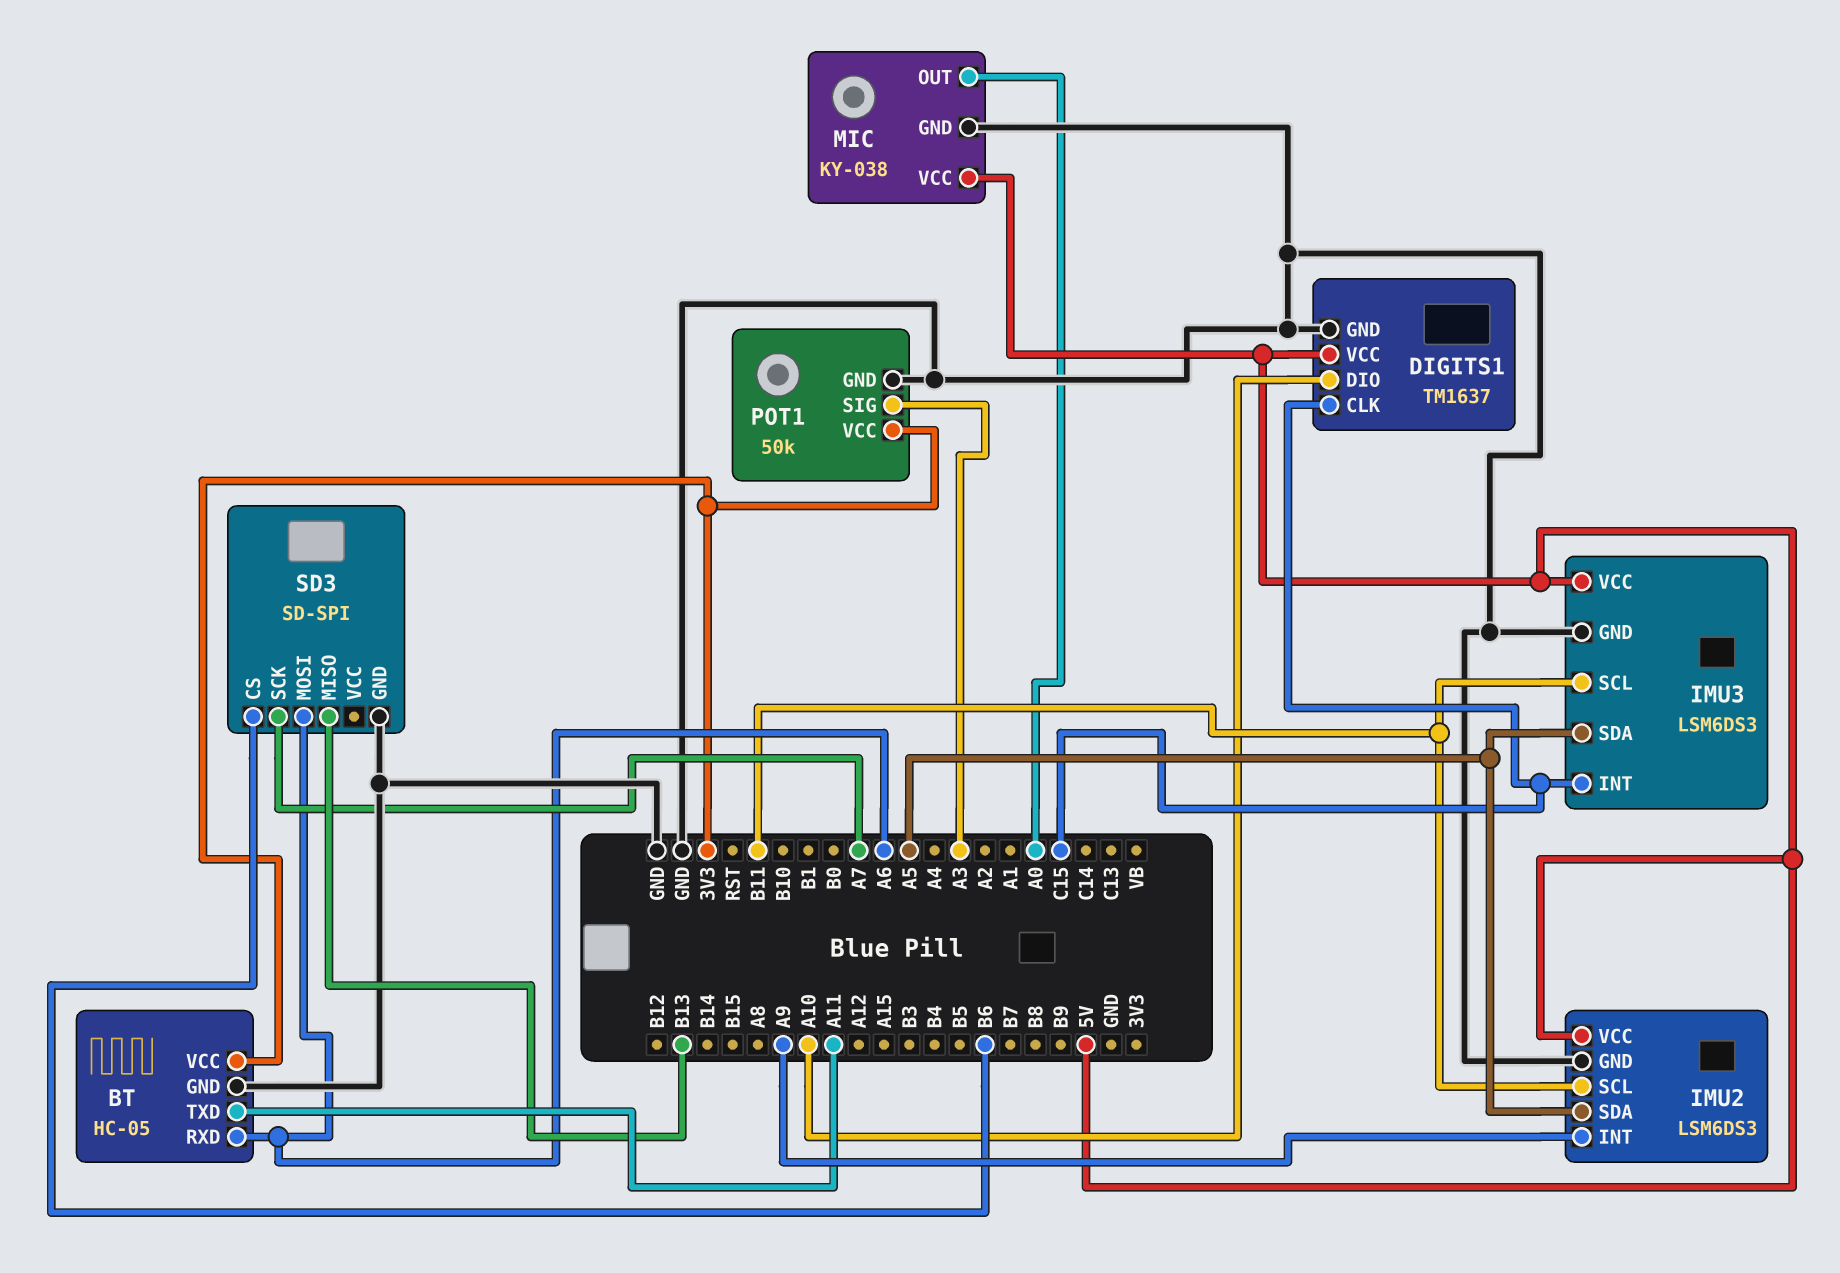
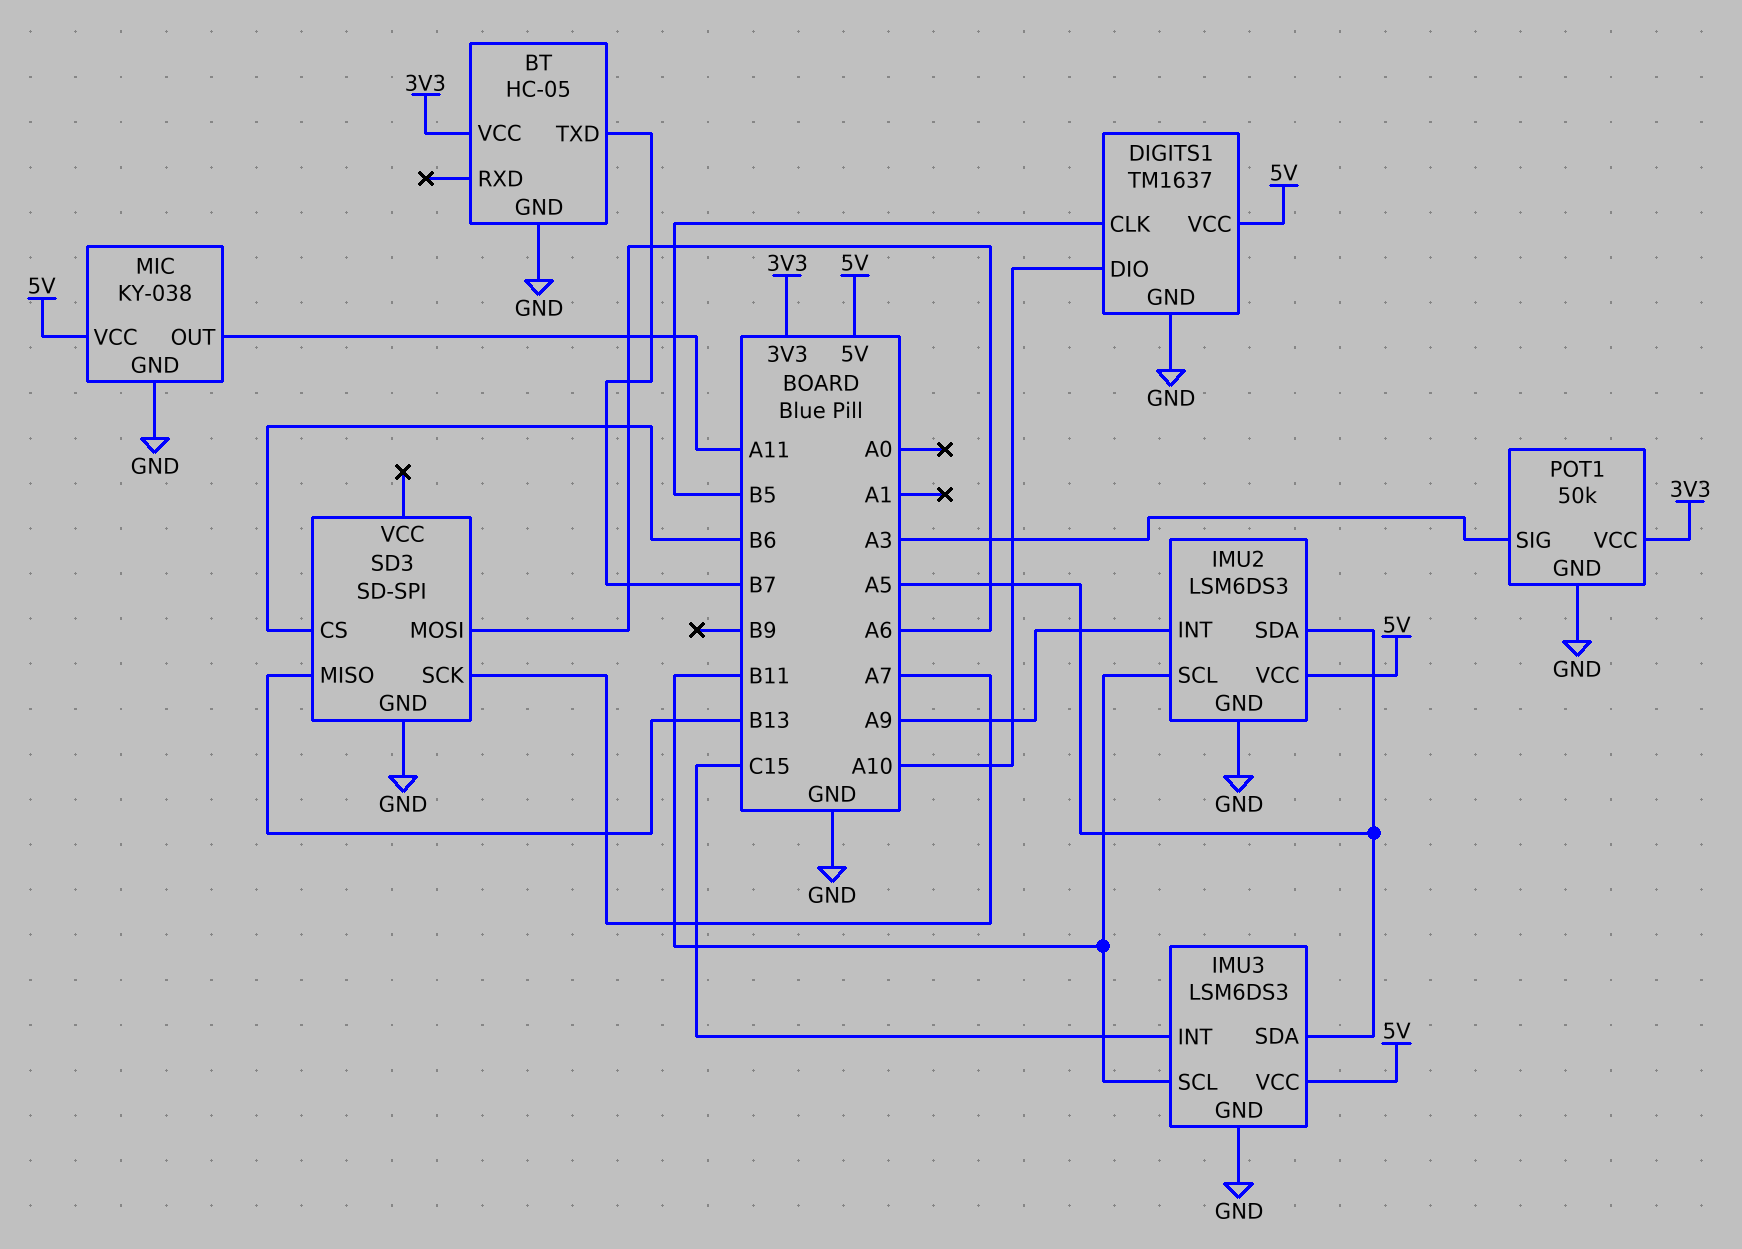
BT pin RXD: A6 -> none
BT pin TXD: A11 -> B7
DIGITS1 pin CLK: C15 -> B5
MIC pin OUT: A0 -> A11

